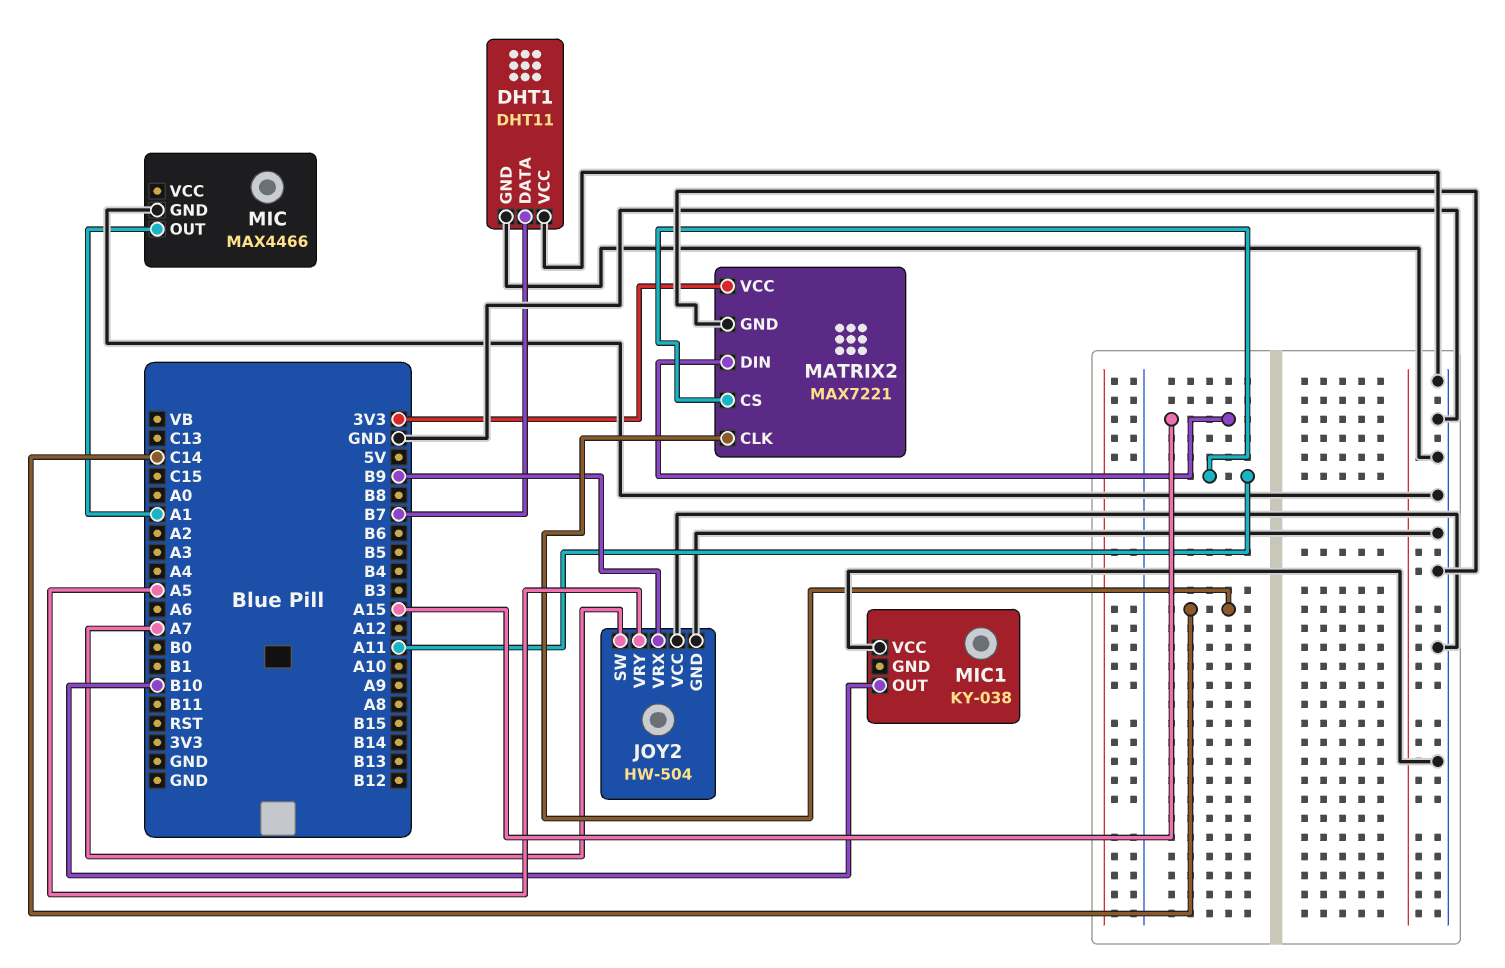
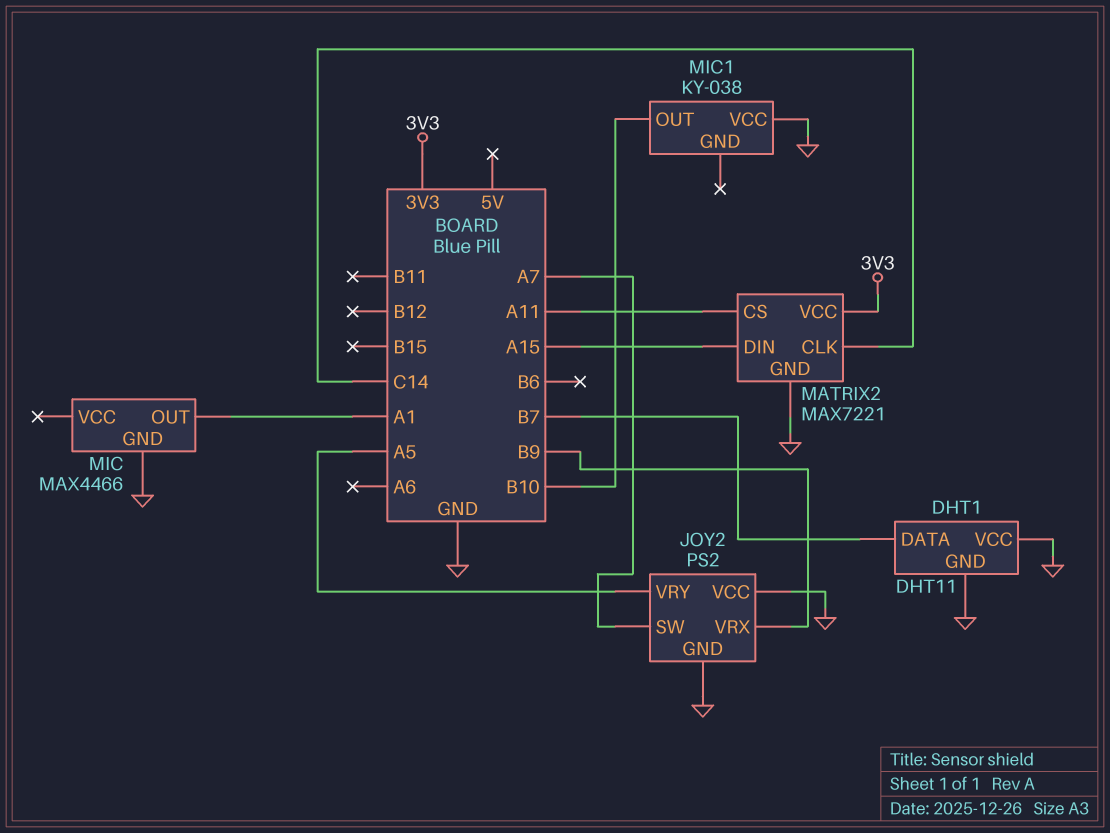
JOY2: HW-504 -> PS2

